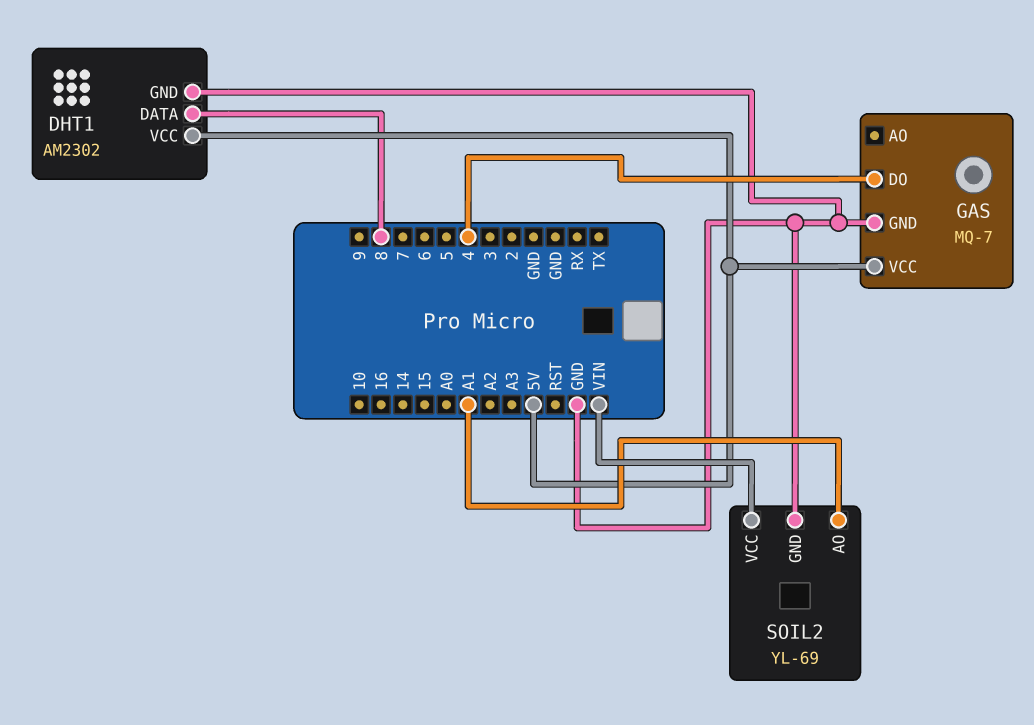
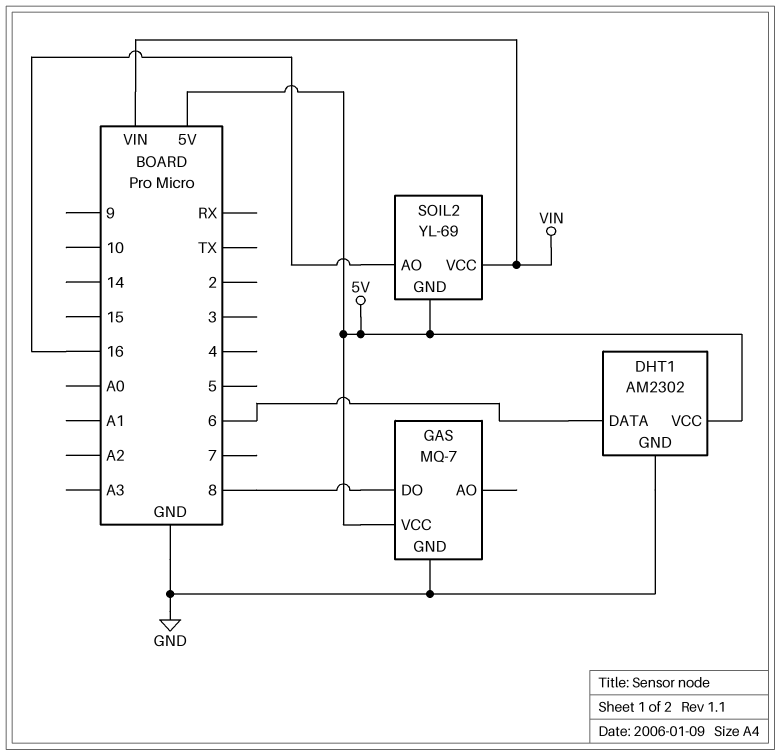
DHT1 pin DATA: 8 -> 6
GAS pin DO: 4 -> 8
SOIL2 pin AO: A1 -> 16
SOIL2 pin GND: GND -> 5V

